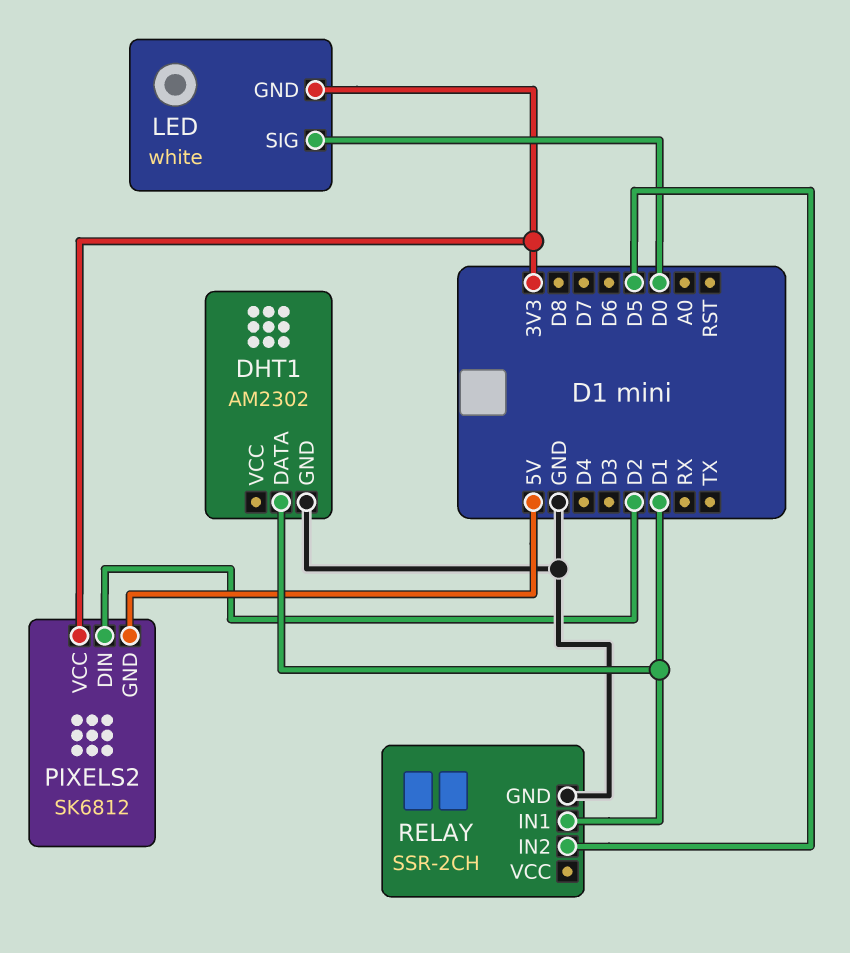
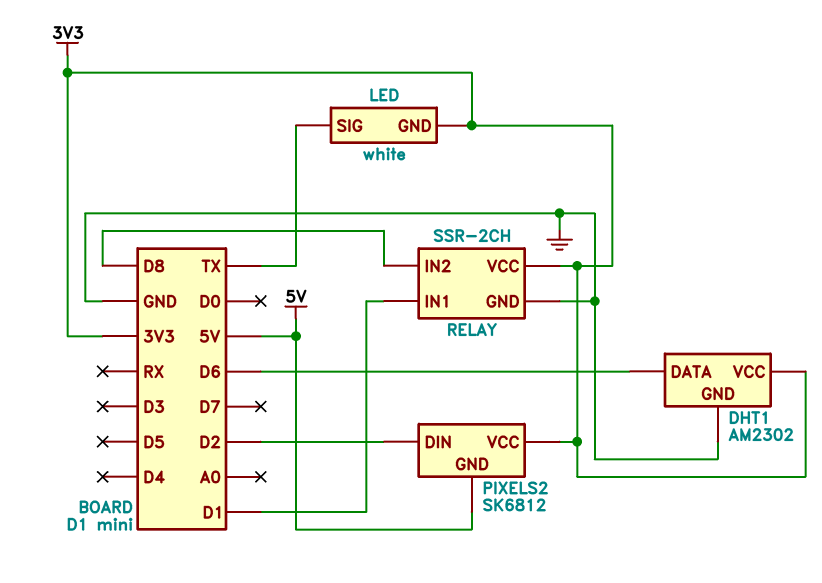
DHT1 pin DATA: D1 -> D6
DHT1 pin VCC: none -> 3V3
LED pin SIG: D0 -> TX
RELAY pin IN2: D5 -> D8
RELAY pin VCC: none -> 3V3

